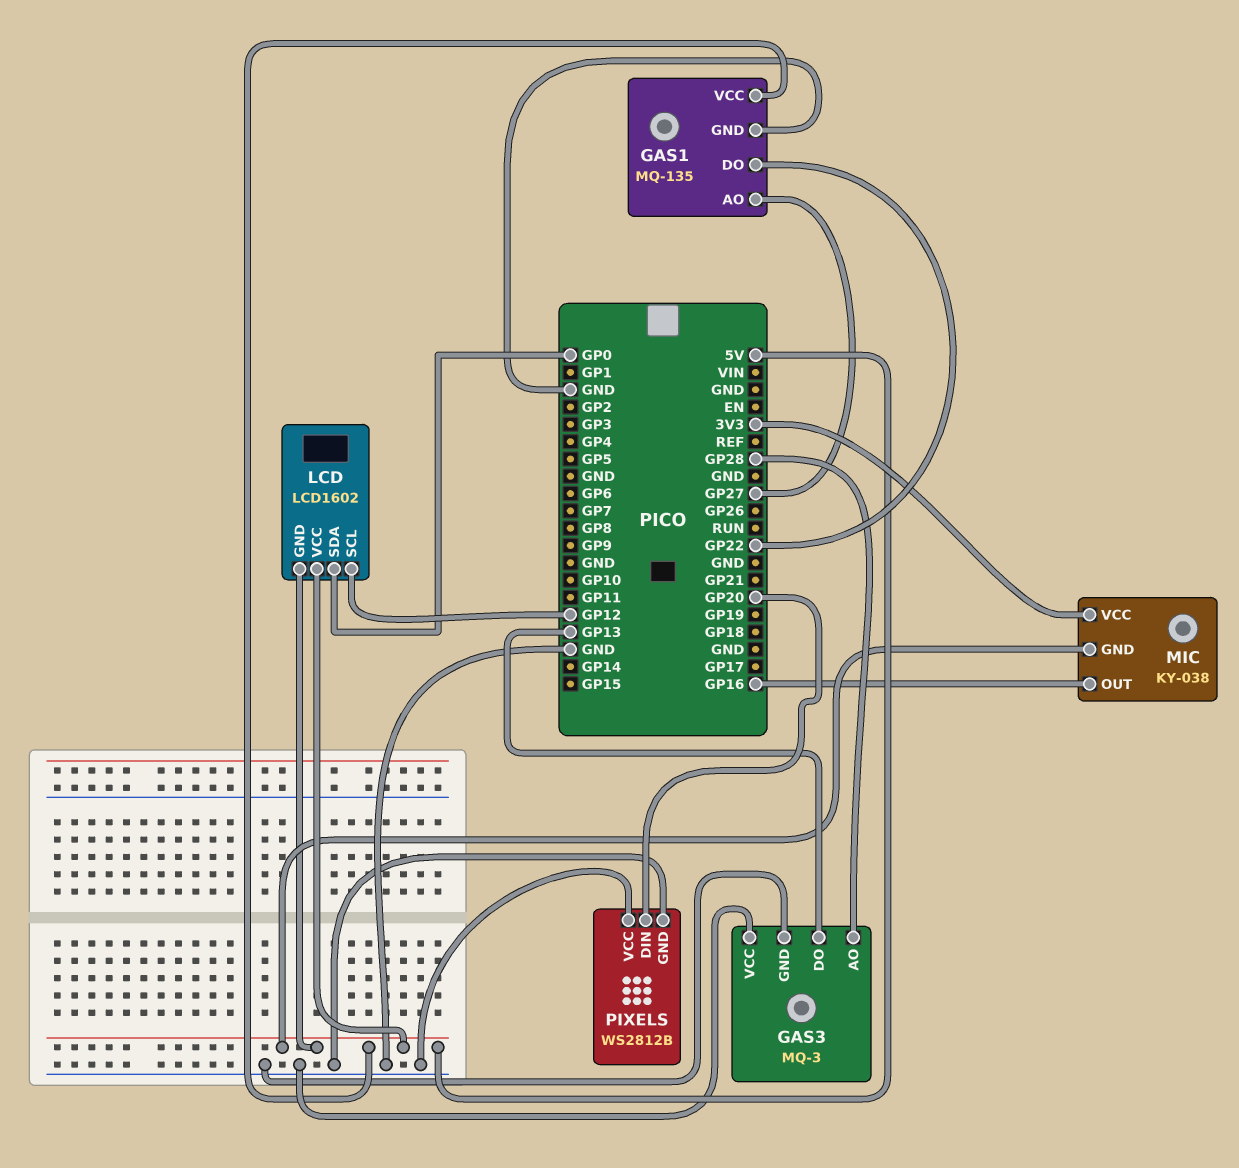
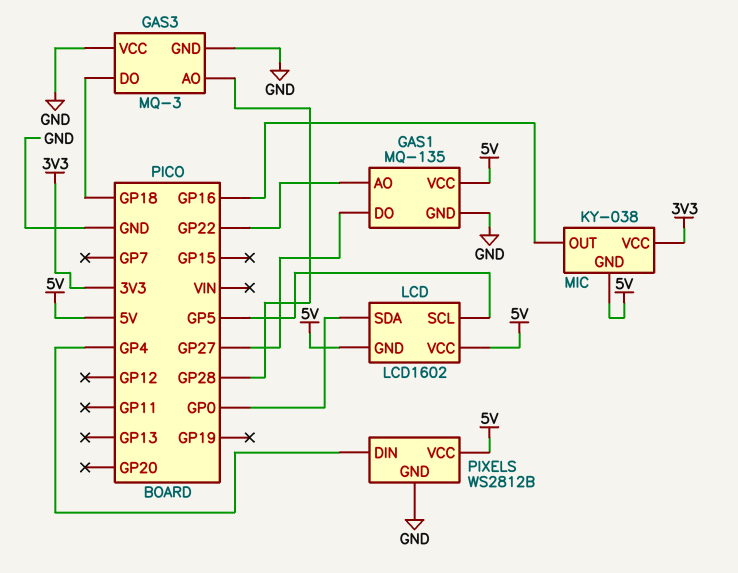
GAS1 pin AO: GP27 -> GP22
GAS1 pin DO: GP22 -> GP27
GAS3 pin DO: GP13 -> GP18
LCD pin SCL: GP12 -> GP5
PIXELS pin DIN: GP20 -> GP4
PIXELS pin VCC: GND -> 5V

